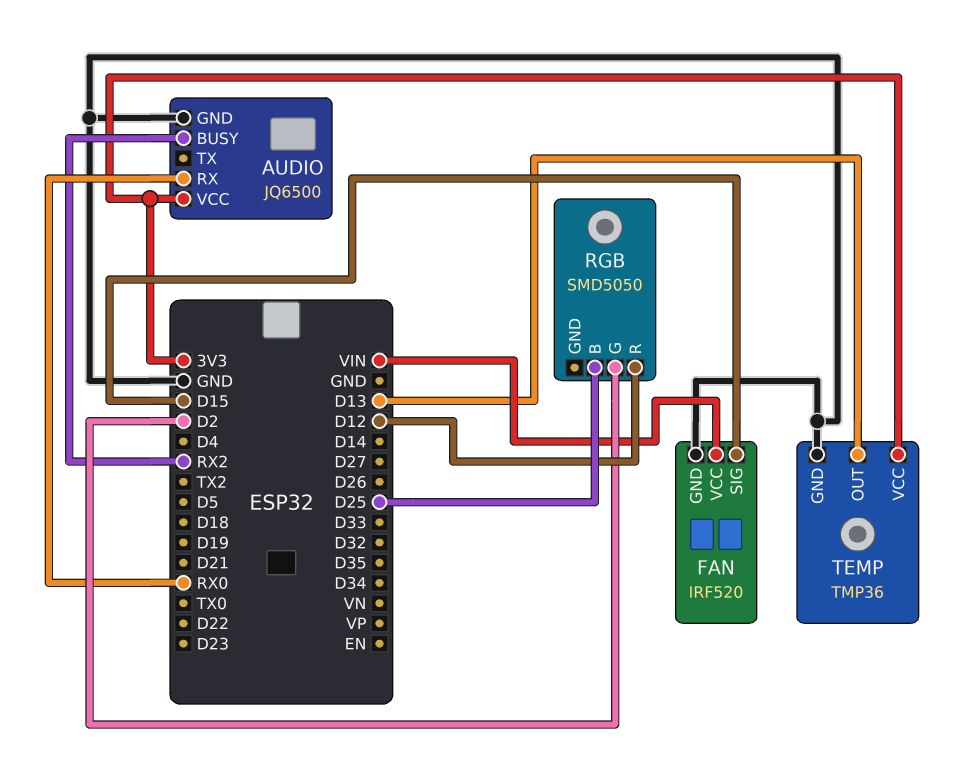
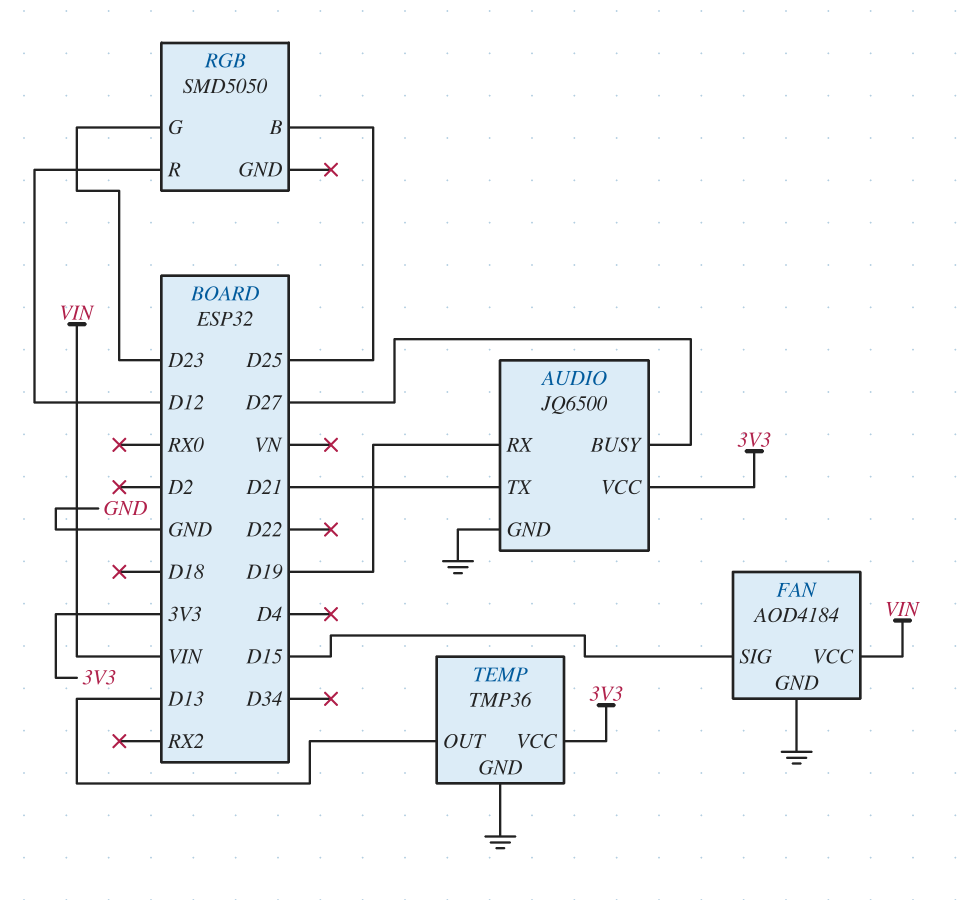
AUDIO pin BUSY: RX2 -> D27
AUDIO pin RX: RX0 -> D19
AUDIO pin TX: none -> D21
FAN: IRF520 -> AOD4184
RGB pin G: D2 -> D23

